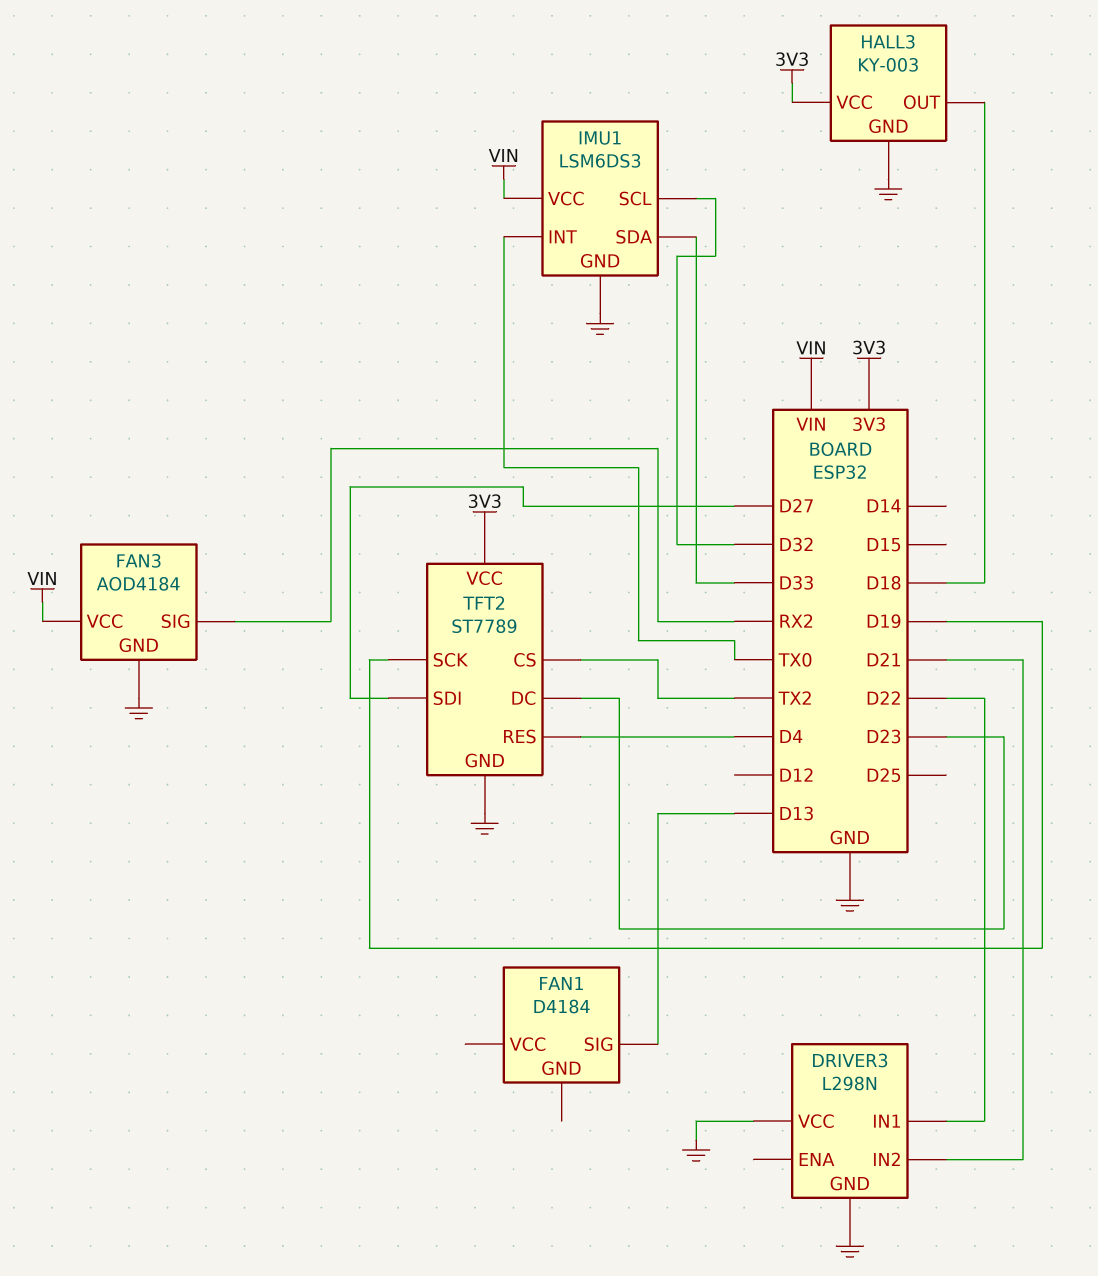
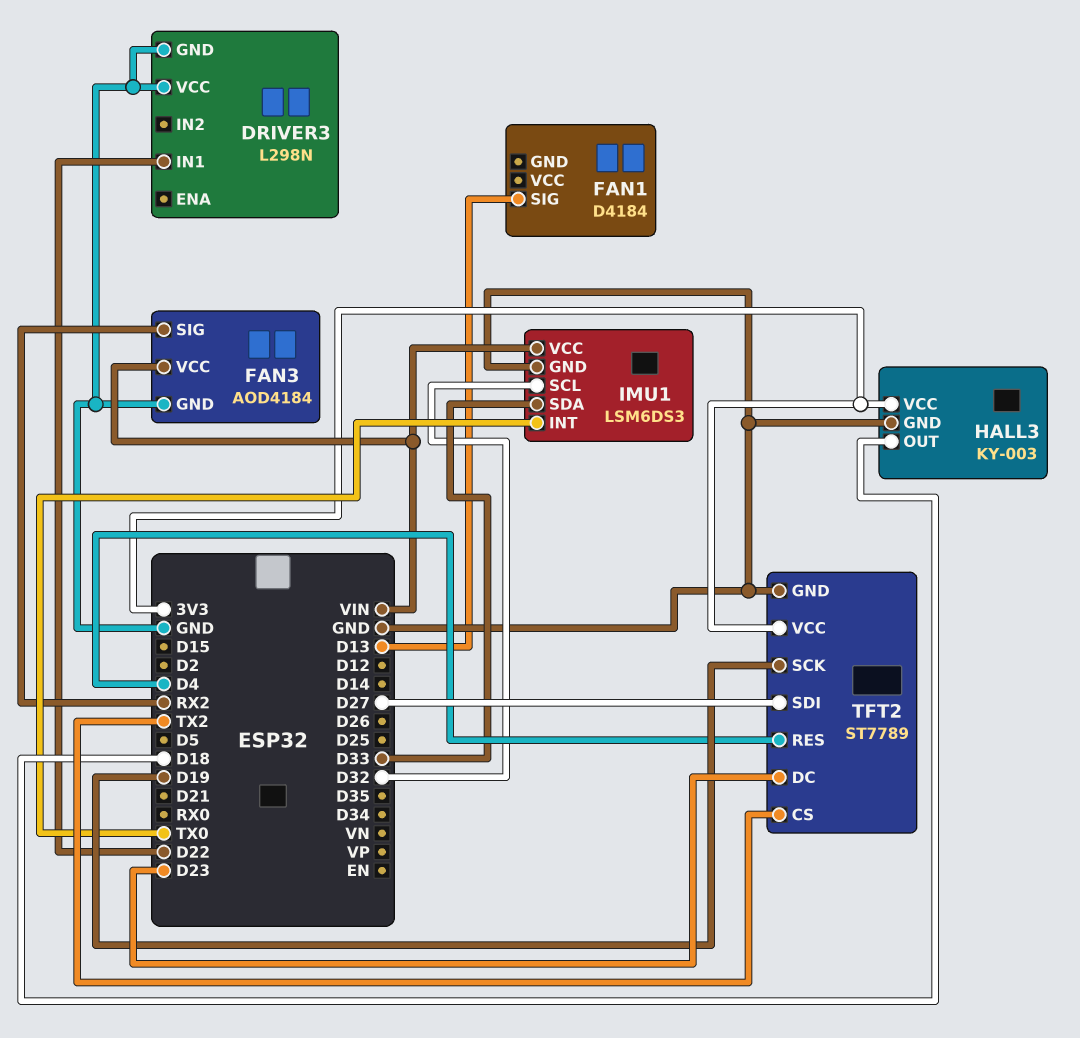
DRIVER3 pin IN2: D21 -> none

